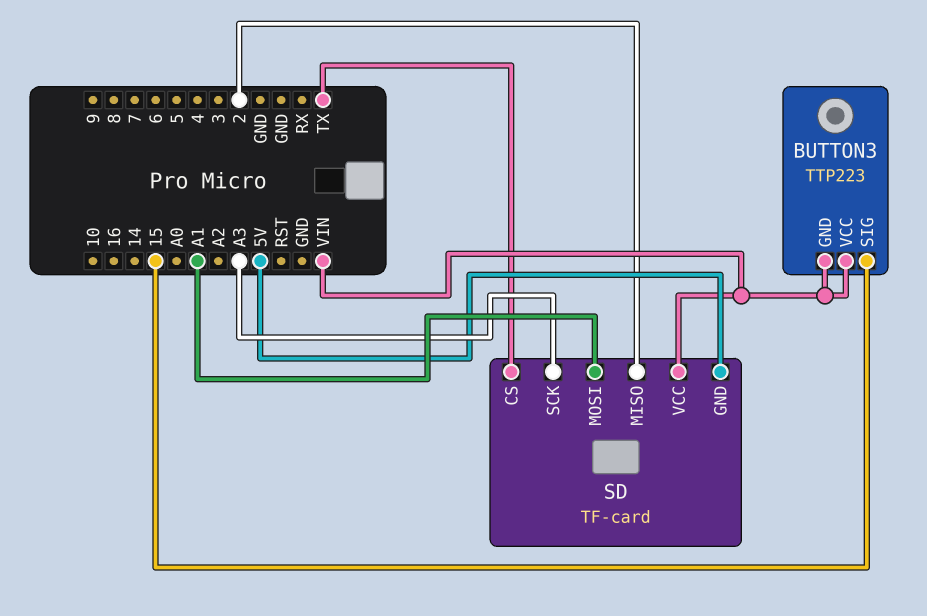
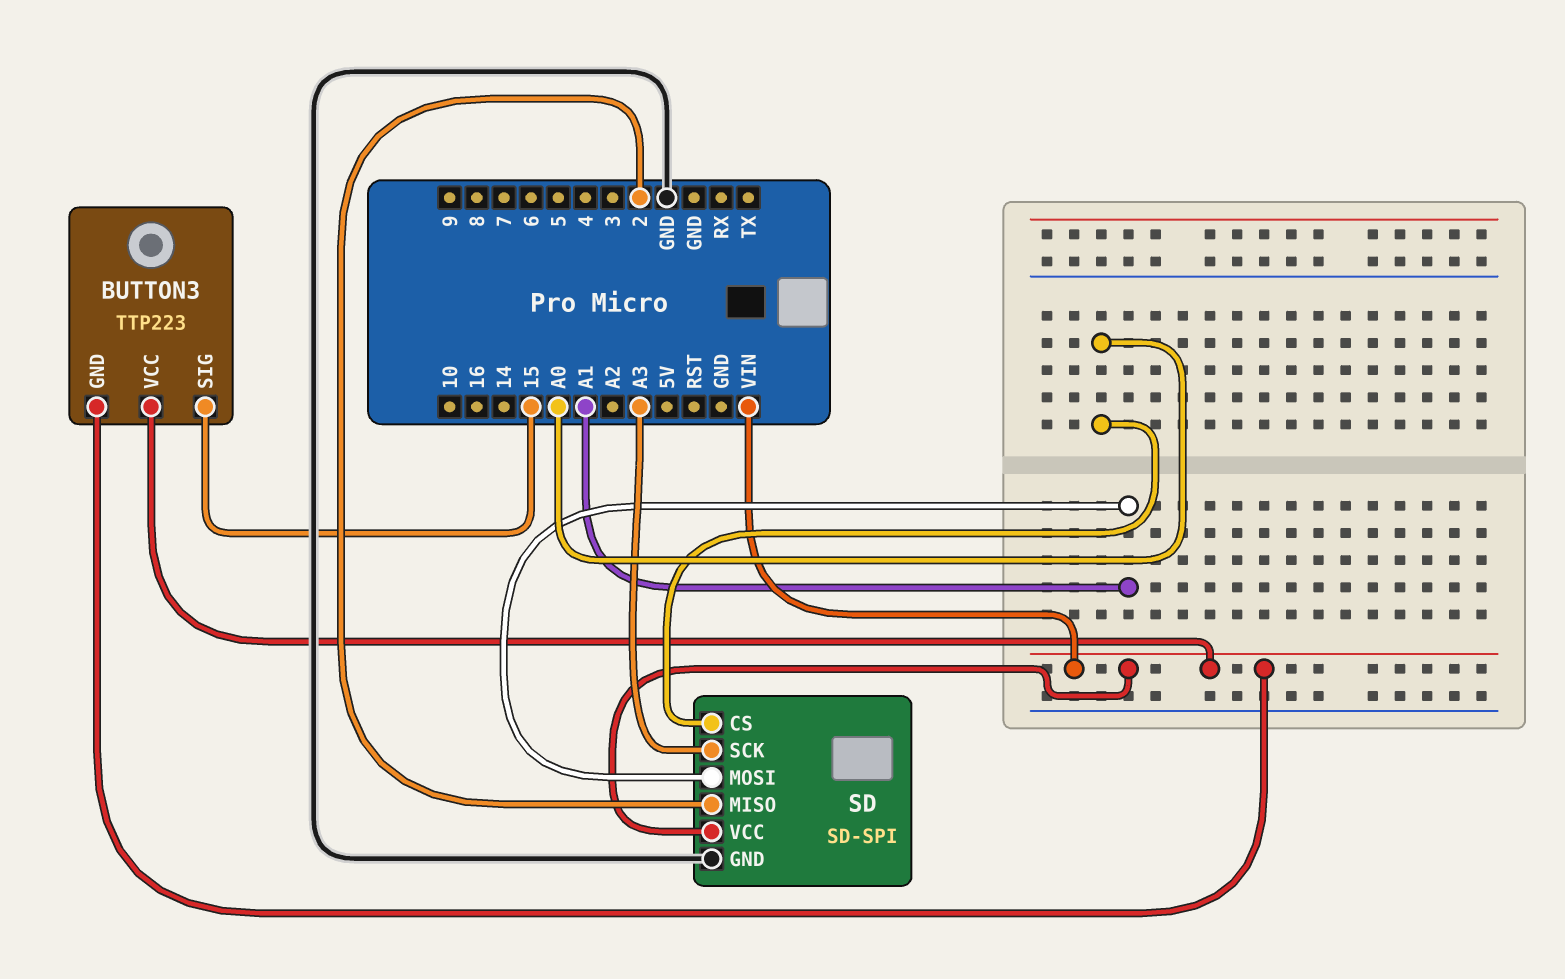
SD: TF-card -> SD-SPI
SD pin CS: TX -> A0
SD pin GND: 5V -> GND

